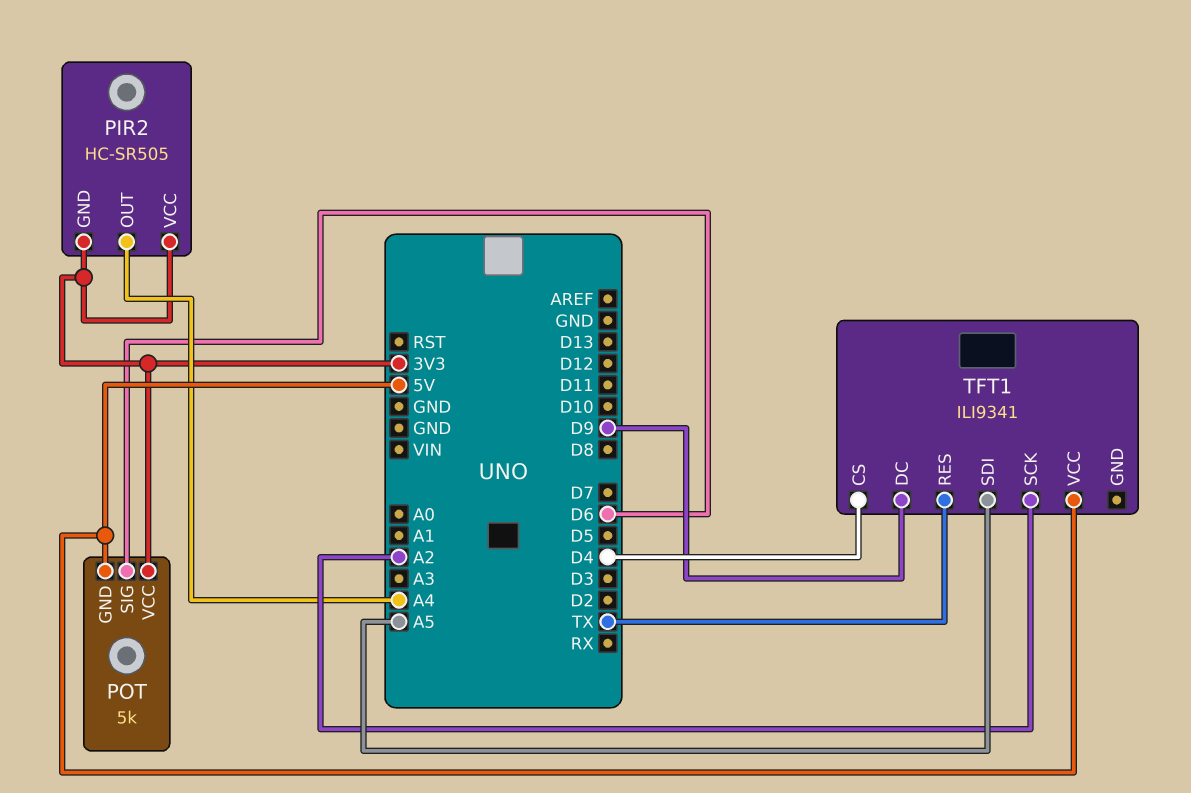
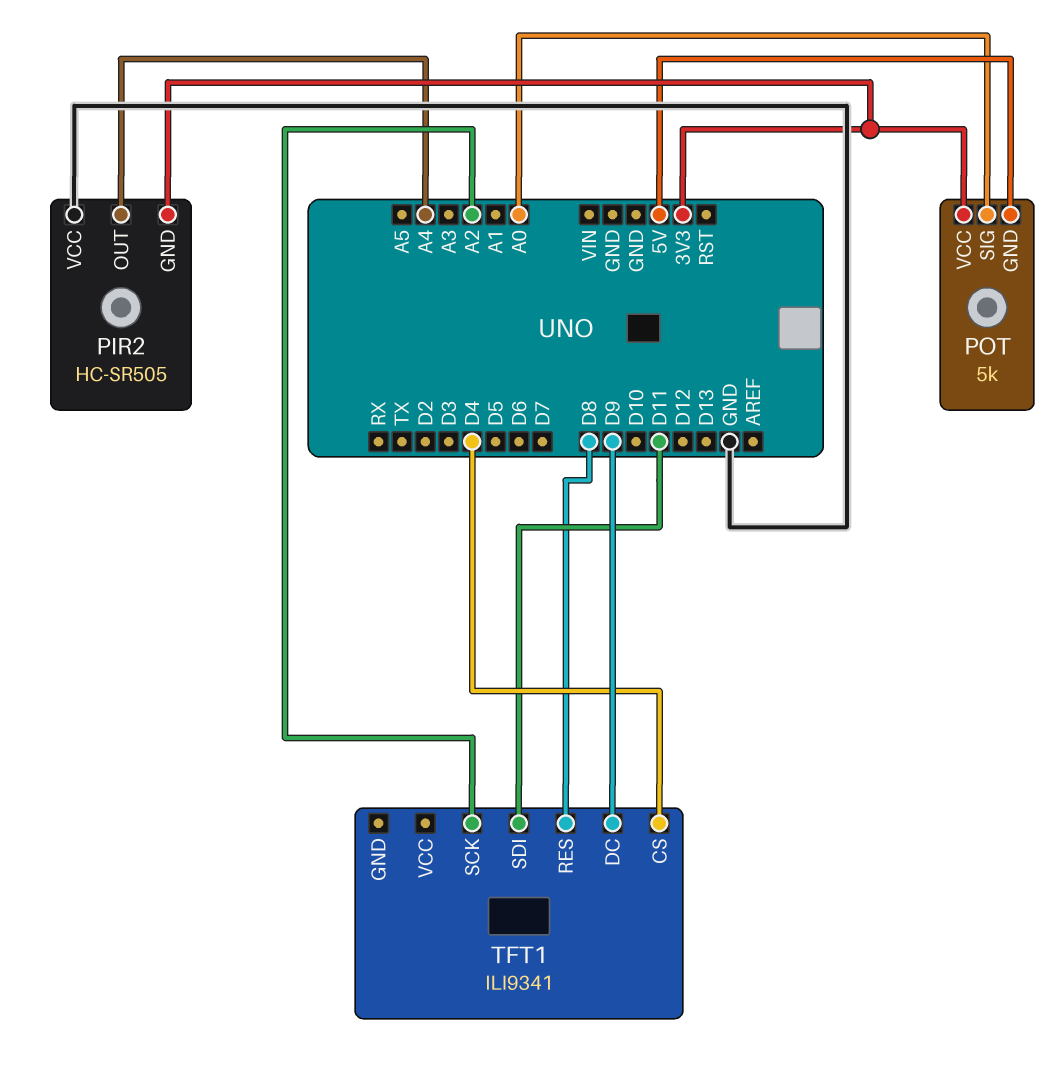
PIR2 pin VCC: 3V3 -> GND
POT pin SIG: D6 -> A0
TFT1 pin RES: TX -> D8
TFT1 pin SDI: A5 -> D11
TFT1 pin VCC: 5V -> none

